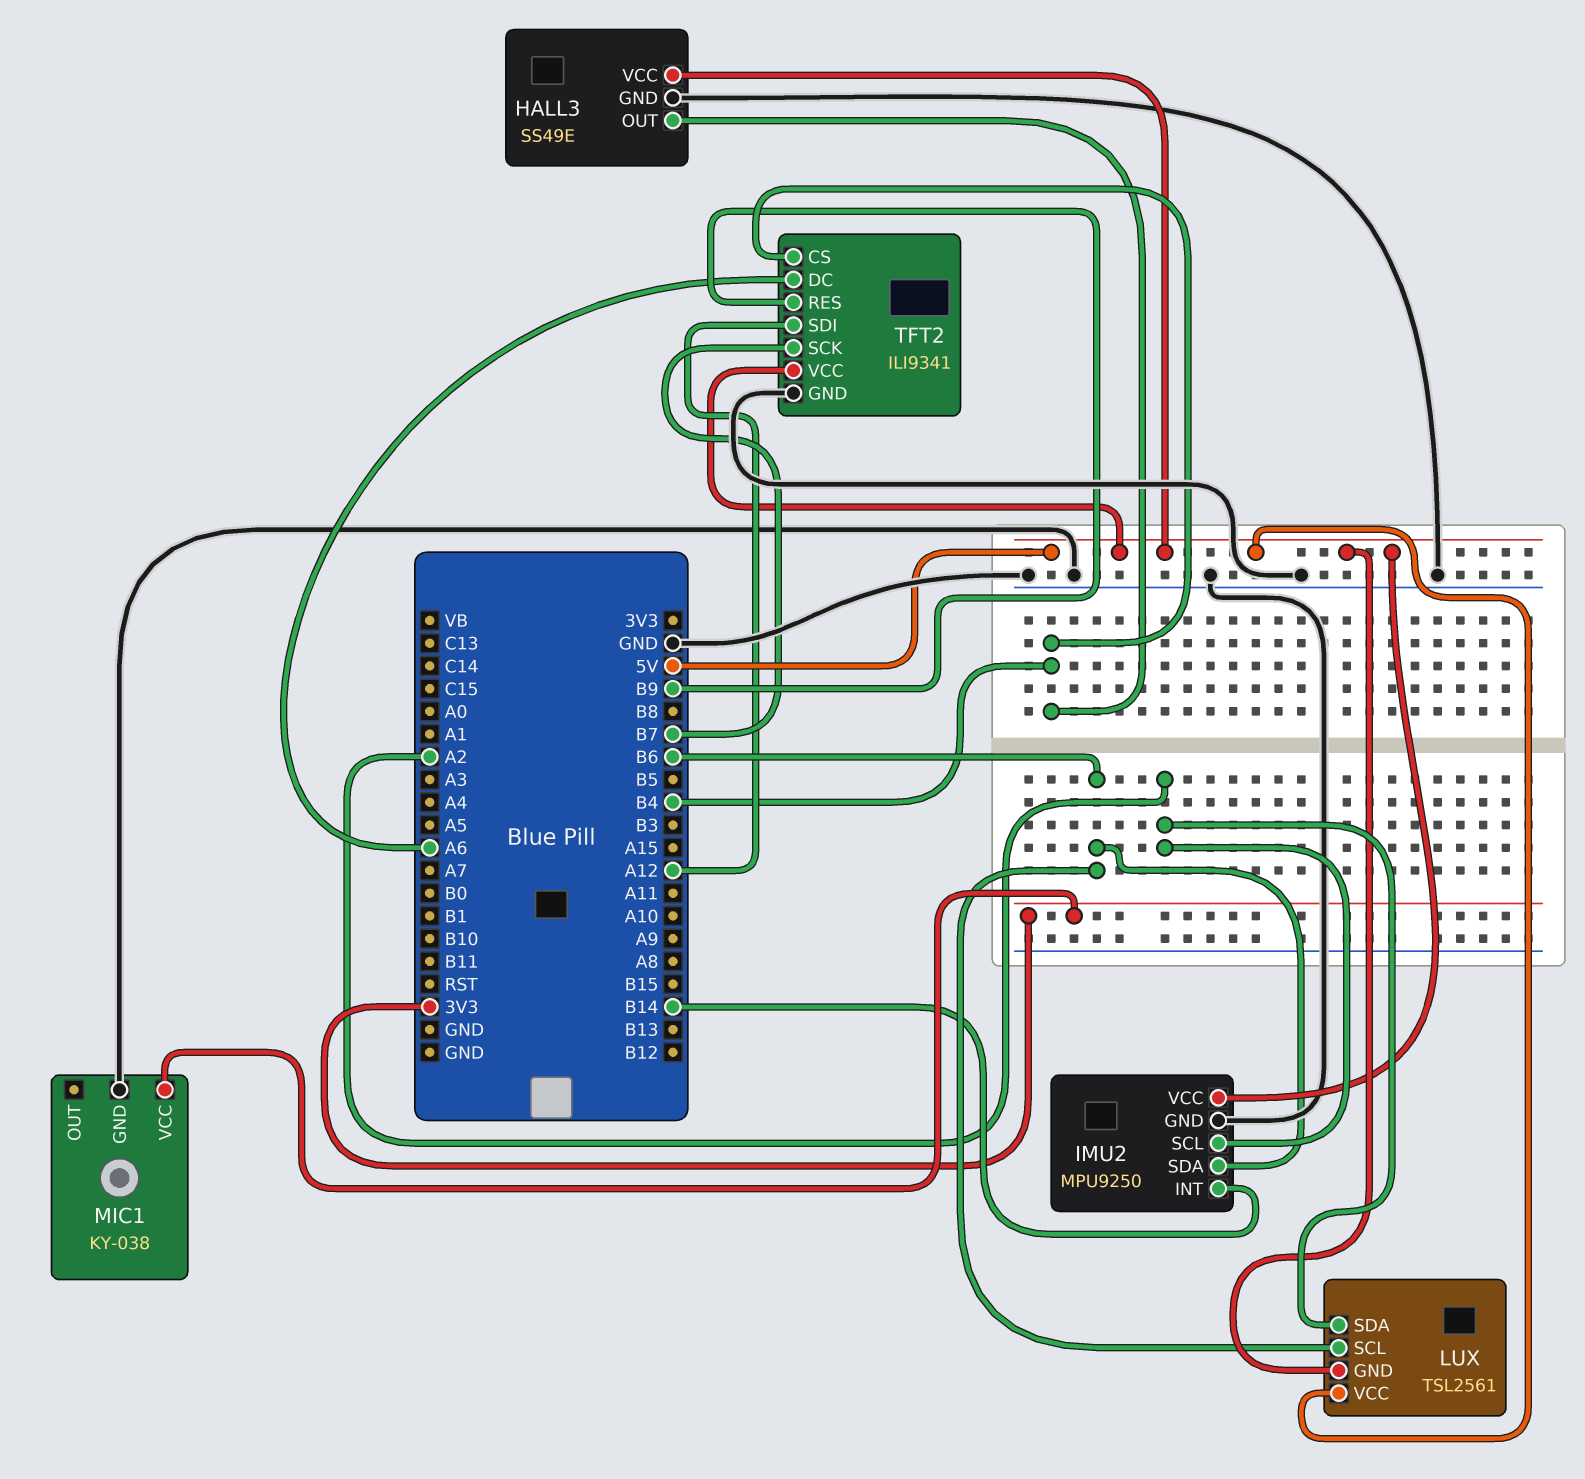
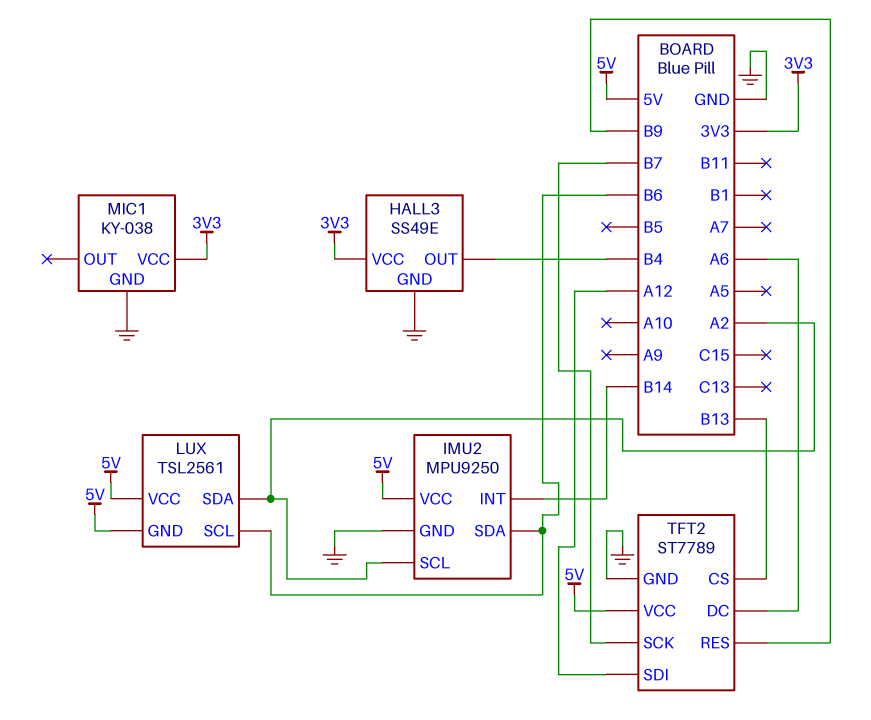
HALL3 pin VCC: 5V -> 3V3
TFT2: ILI9341 -> ST7789
TFT2 pin CS: B4 -> B13

